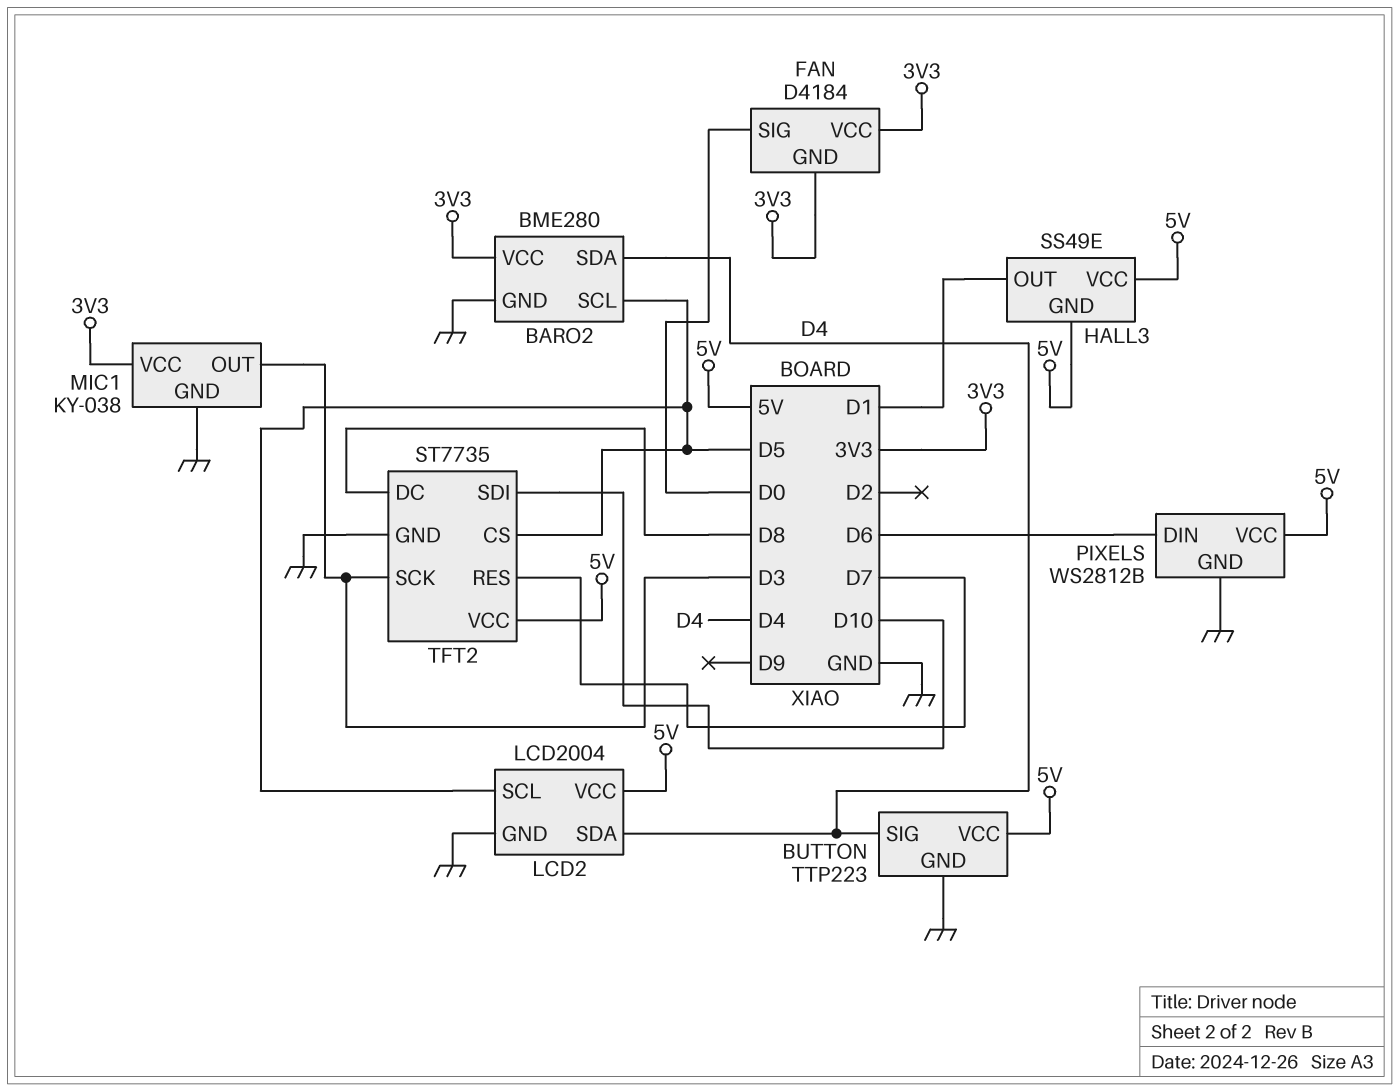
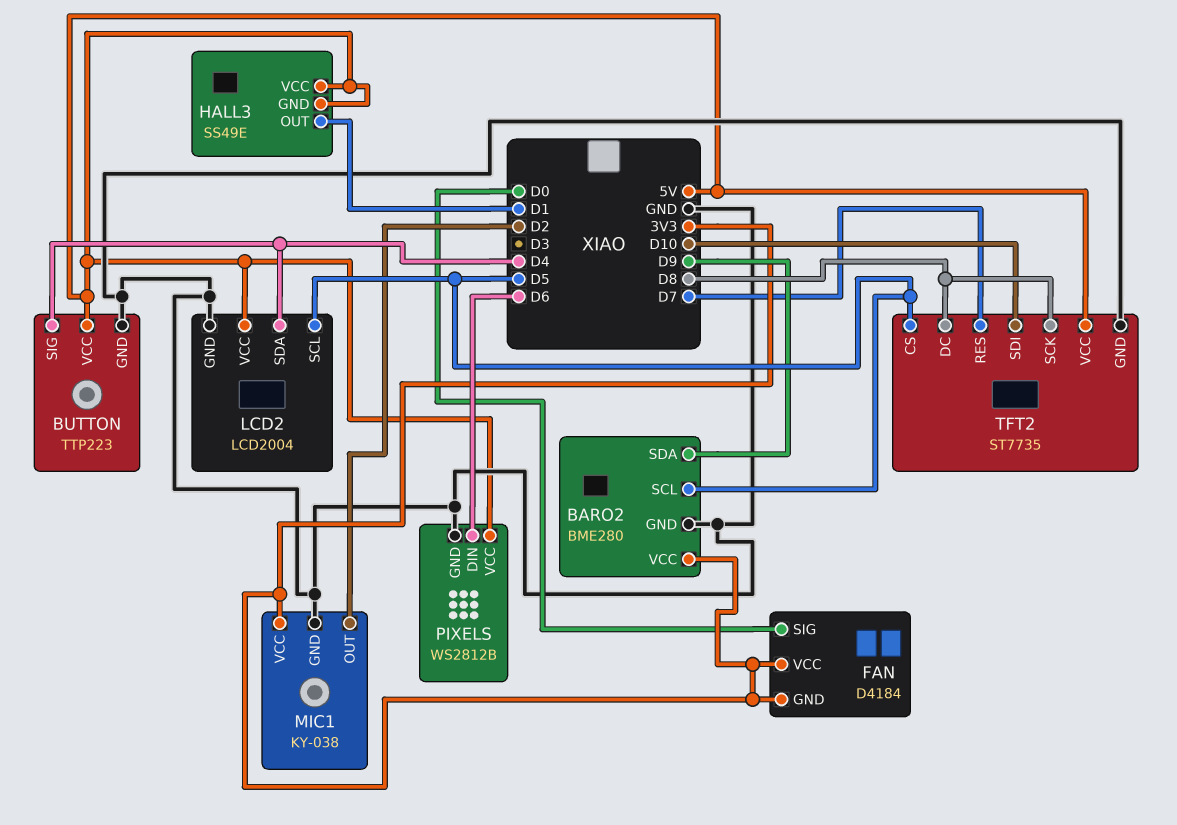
BARO2 pin SDA: D4 -> D9
MIC1 pin OUT: D3 -> D2
TFT2 pin SCK: D3 -> D8

